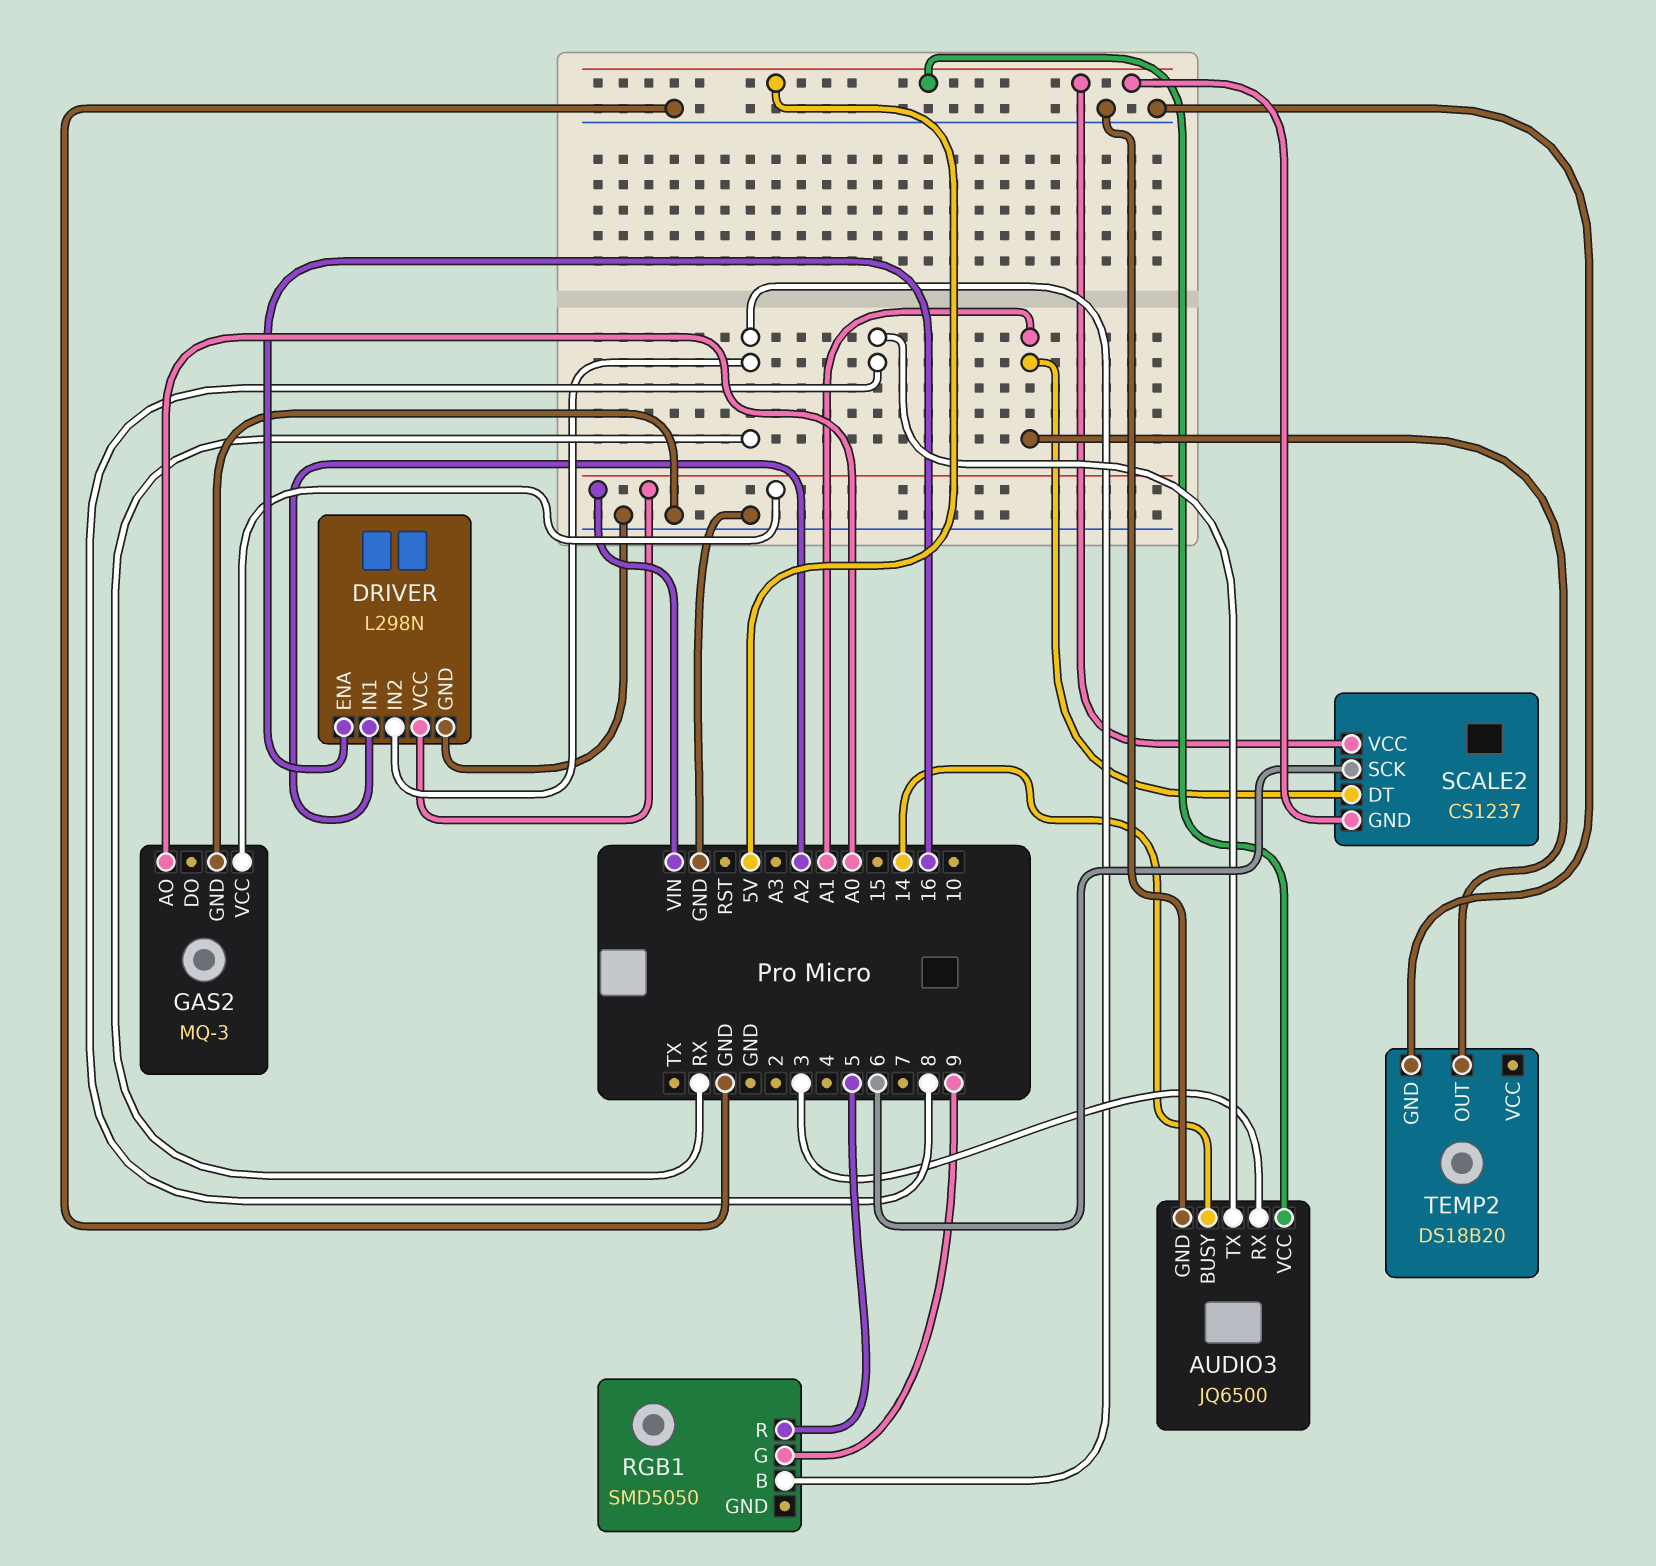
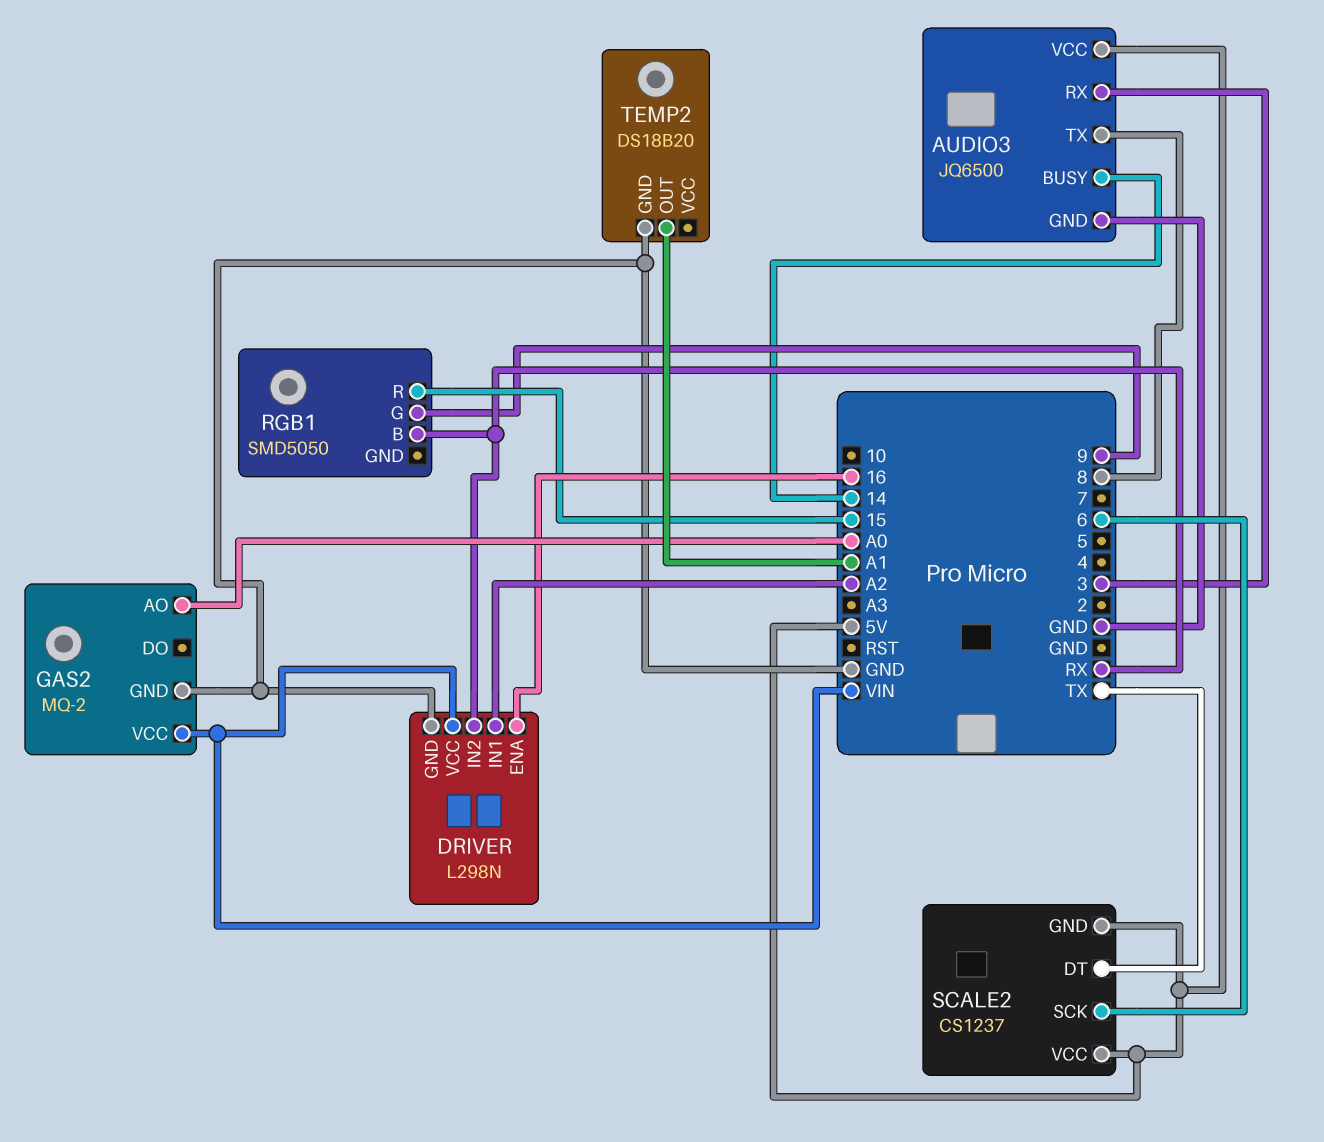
GAS2: MQ-3 -> MQ-2
RGB1 pin R: 5 -> 15
SCALE2 pin DT: A1 -> TX

